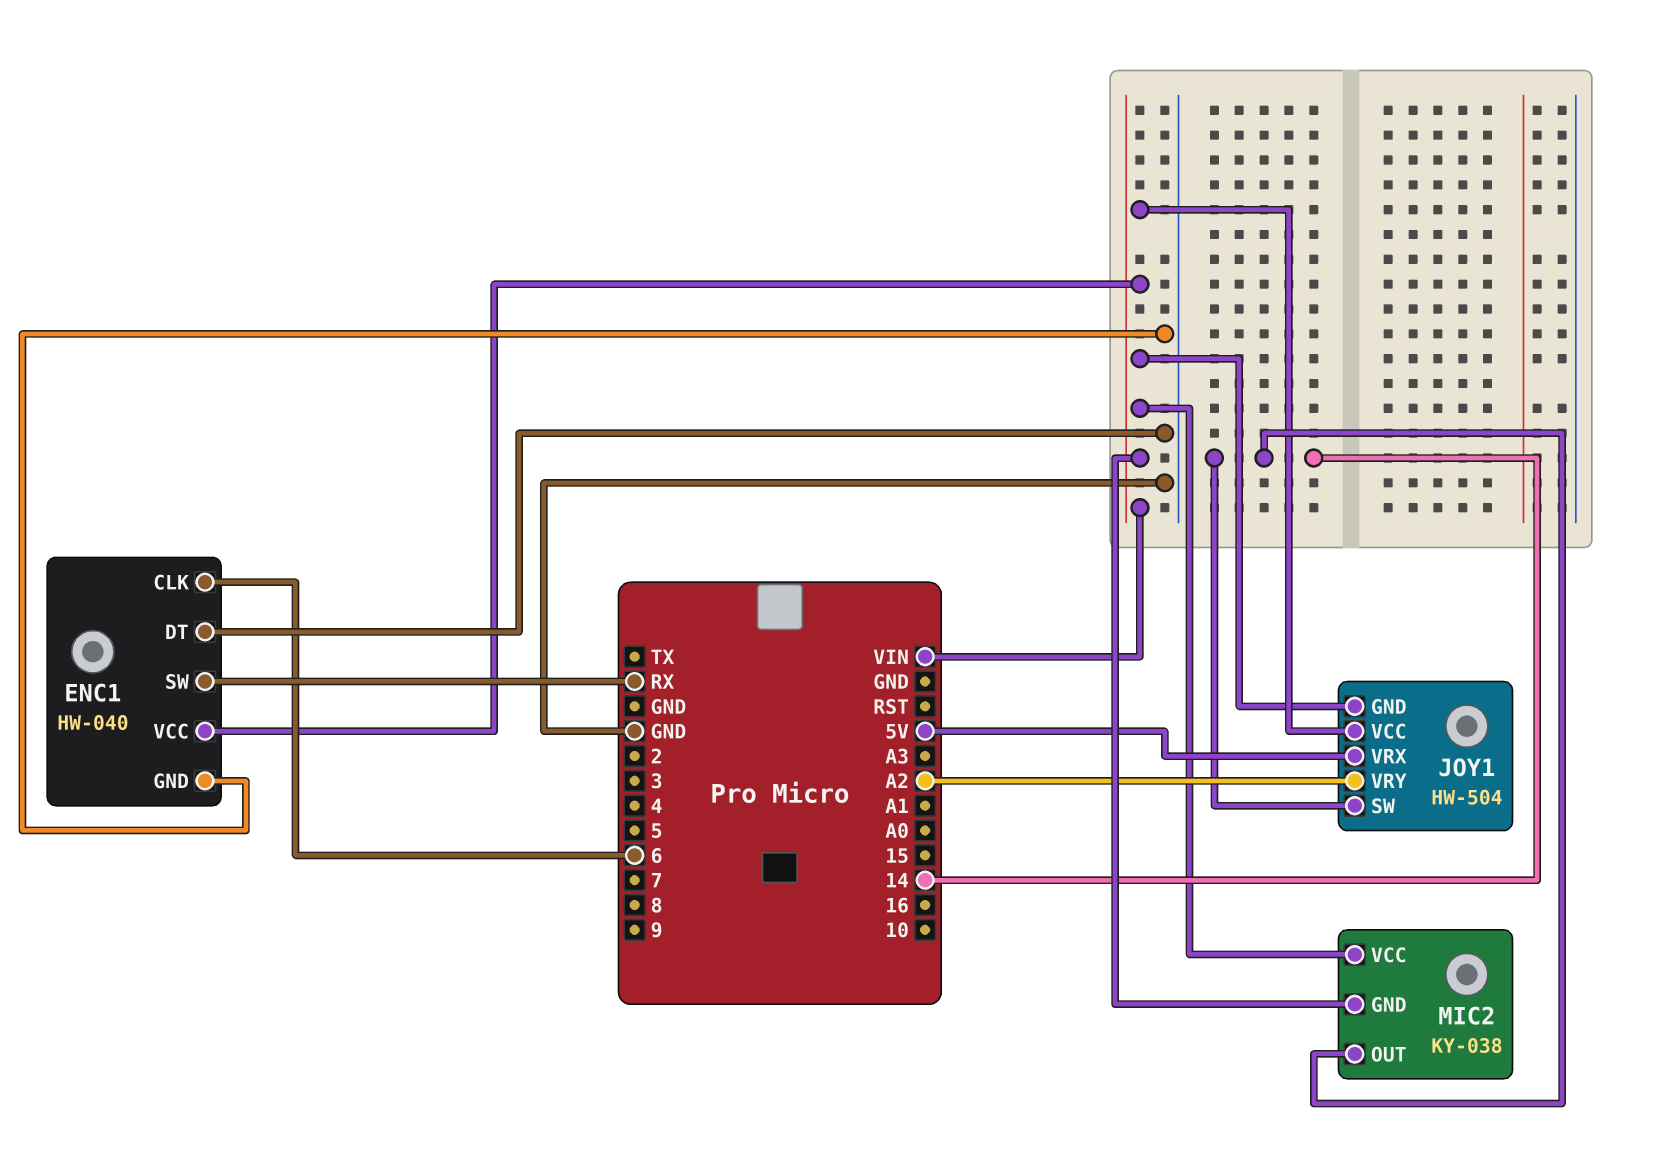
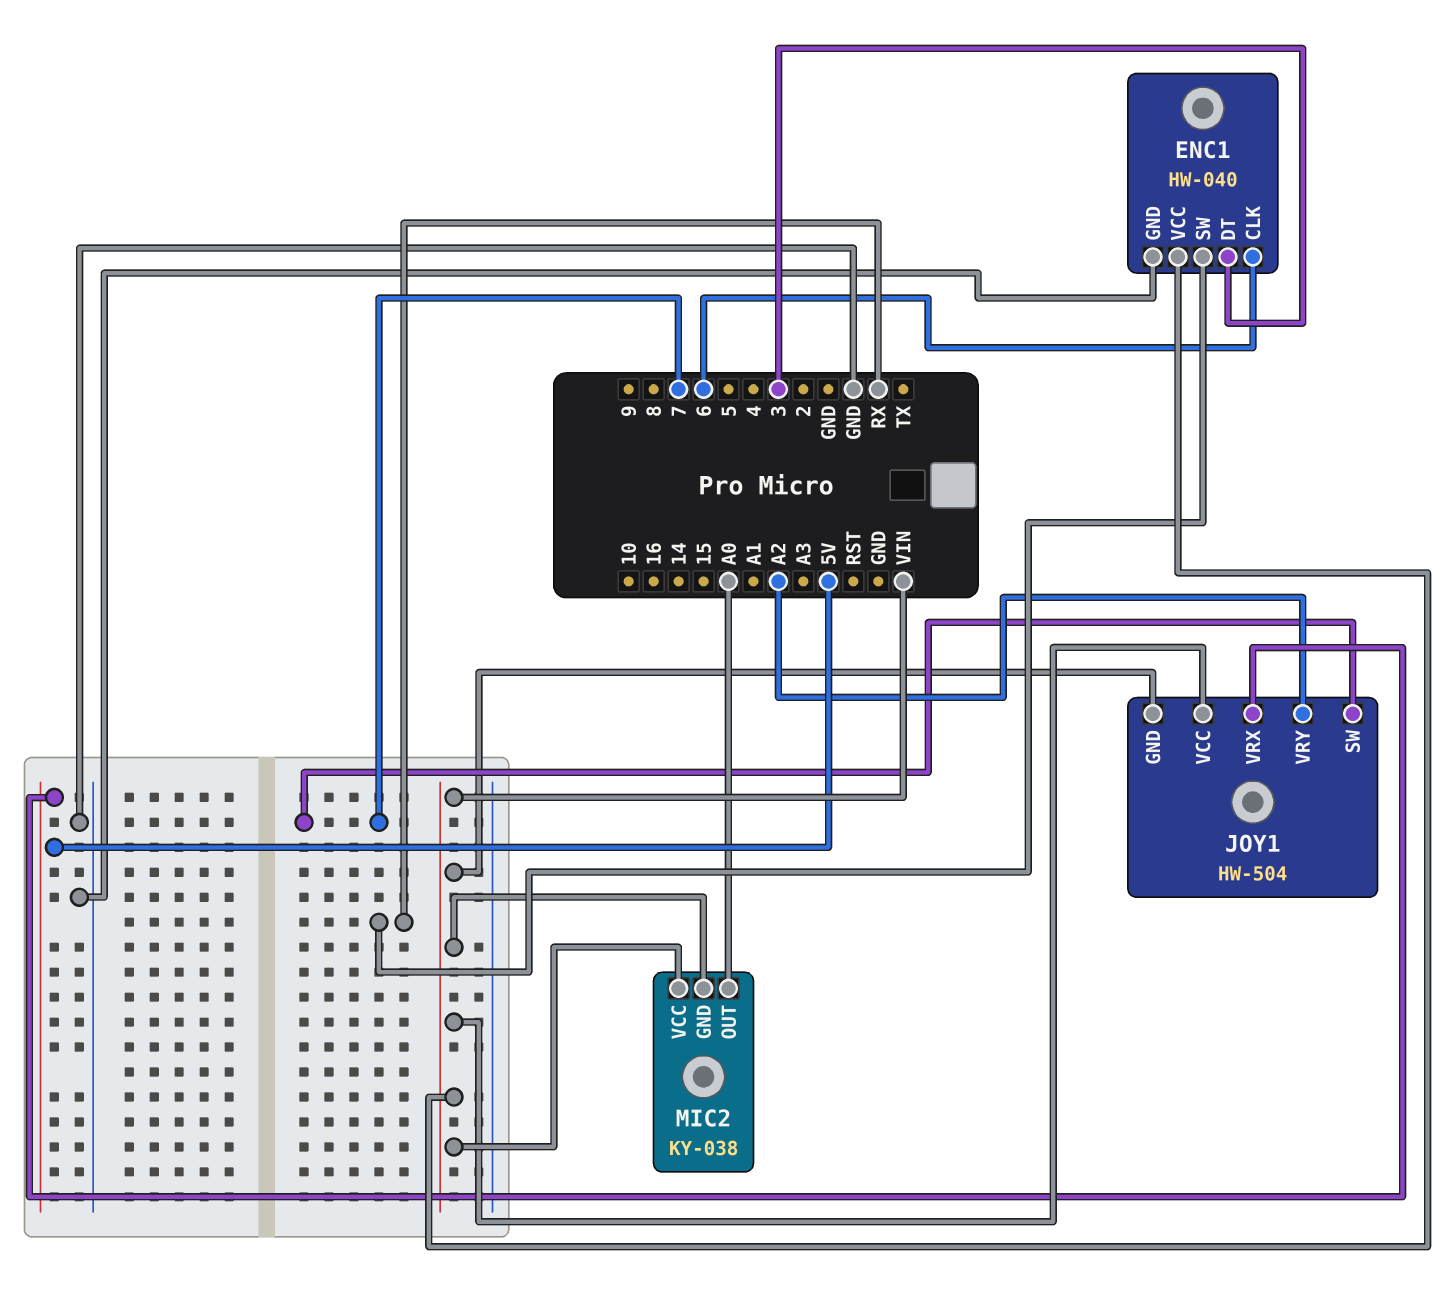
ENC1 pin DT: GND -> 3
JOY1 pin SW: 14 -> 7
MIC2 pin OUT: 14 -> A0

